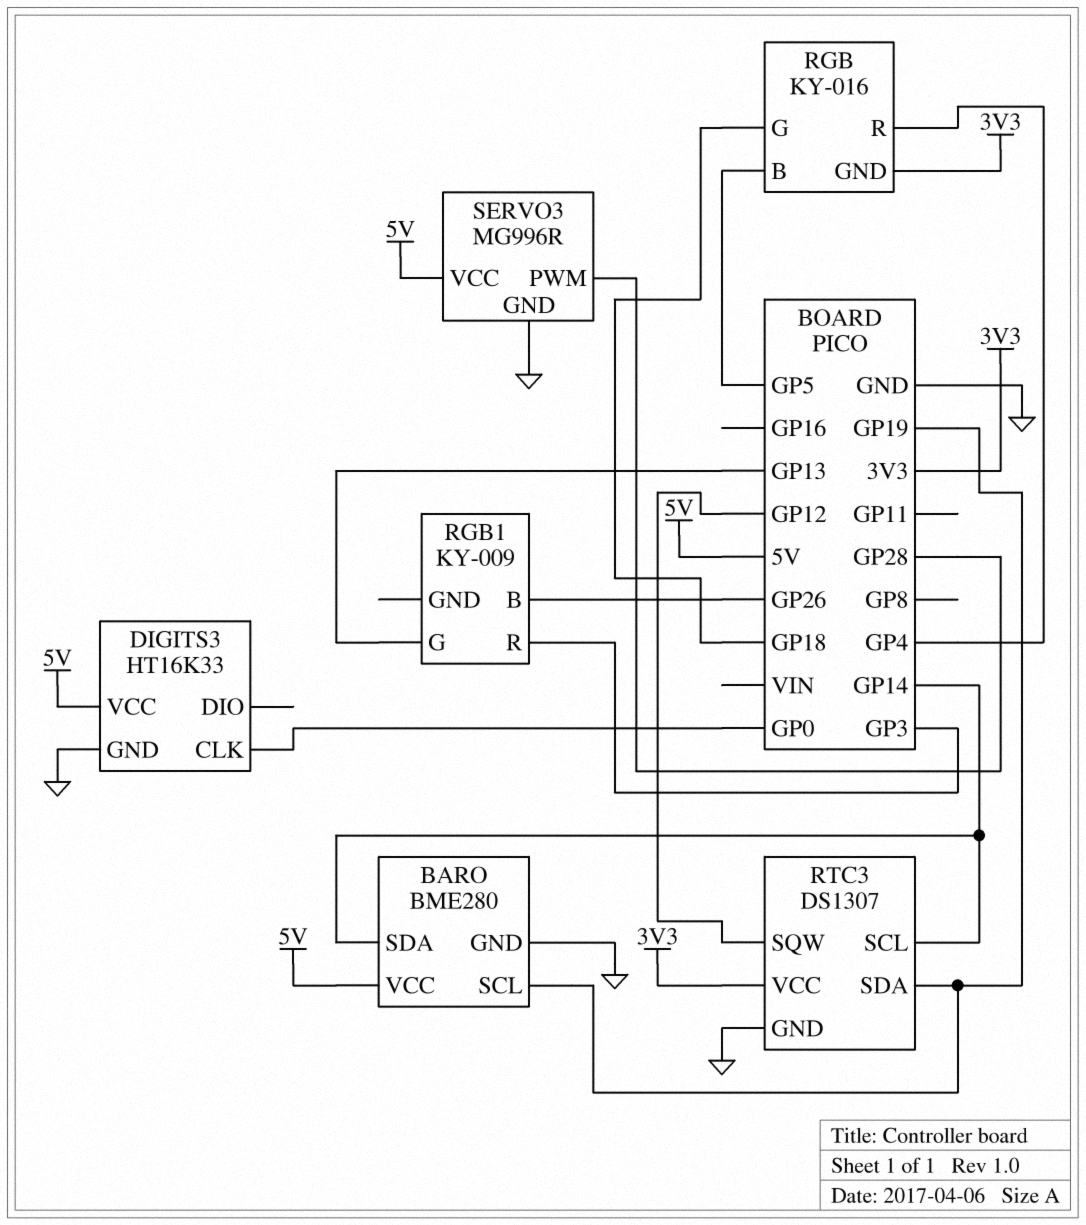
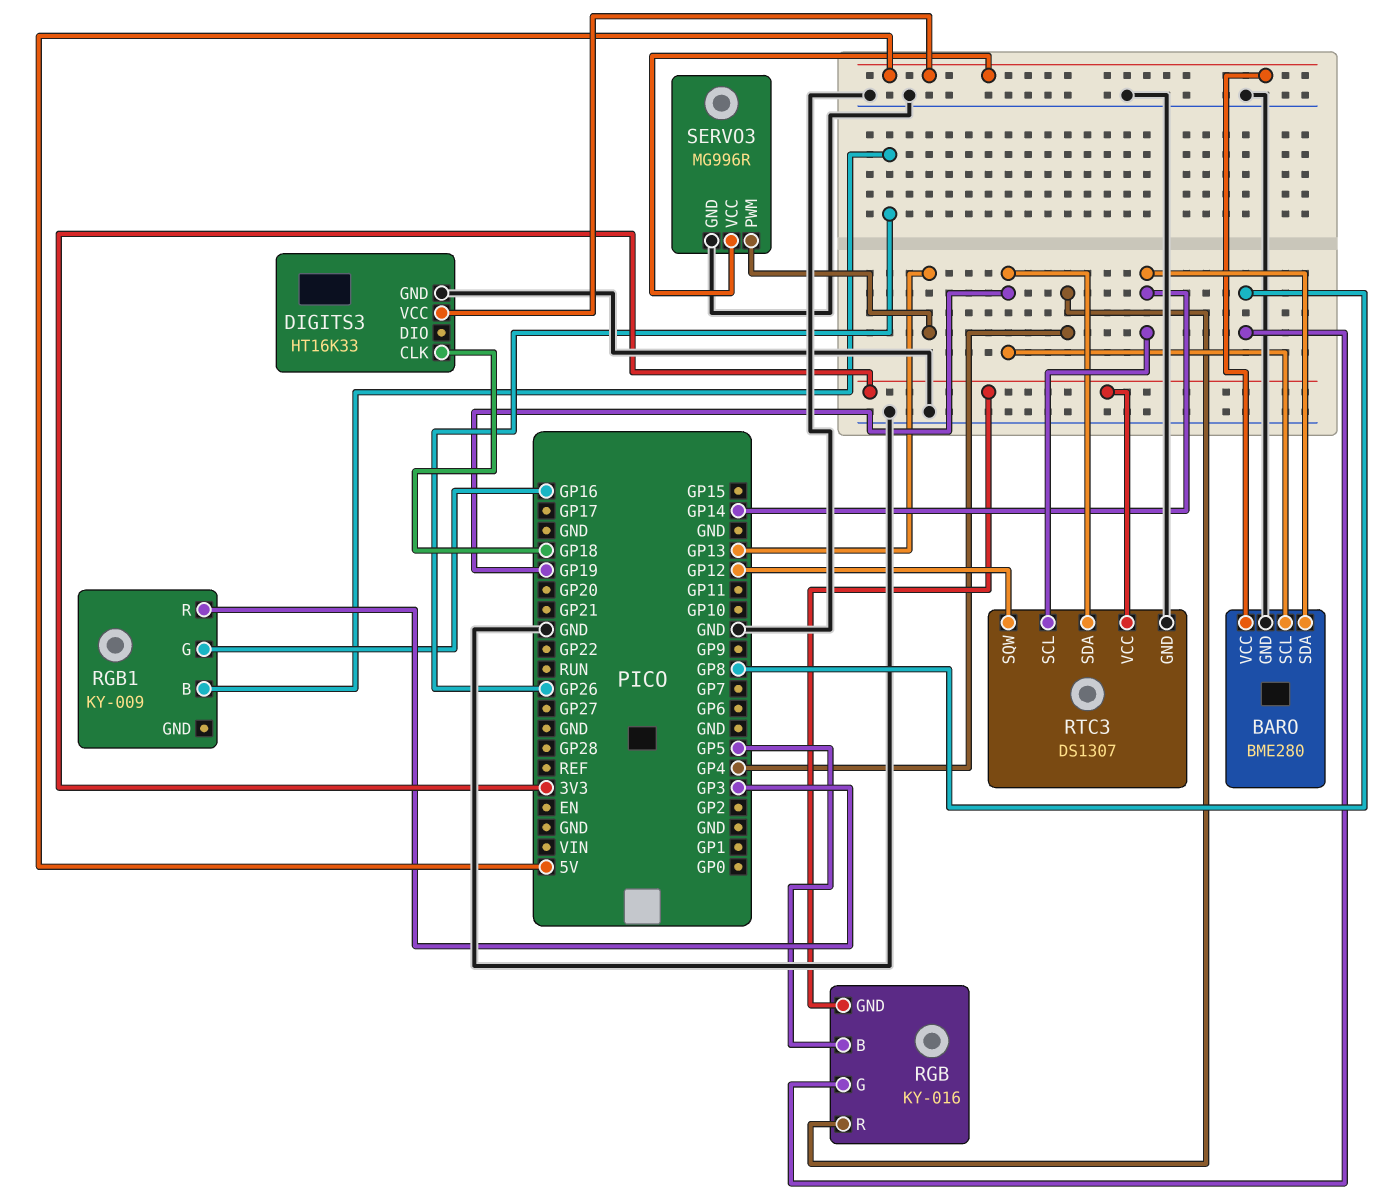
DIGITS3 pin CLK: GP0 -> GP18
RGB pin G: GP18 -> GP8
RGB1 pin G: GP13 -> GP16
SERVO3 pin PWM: GP28 -> GP13

